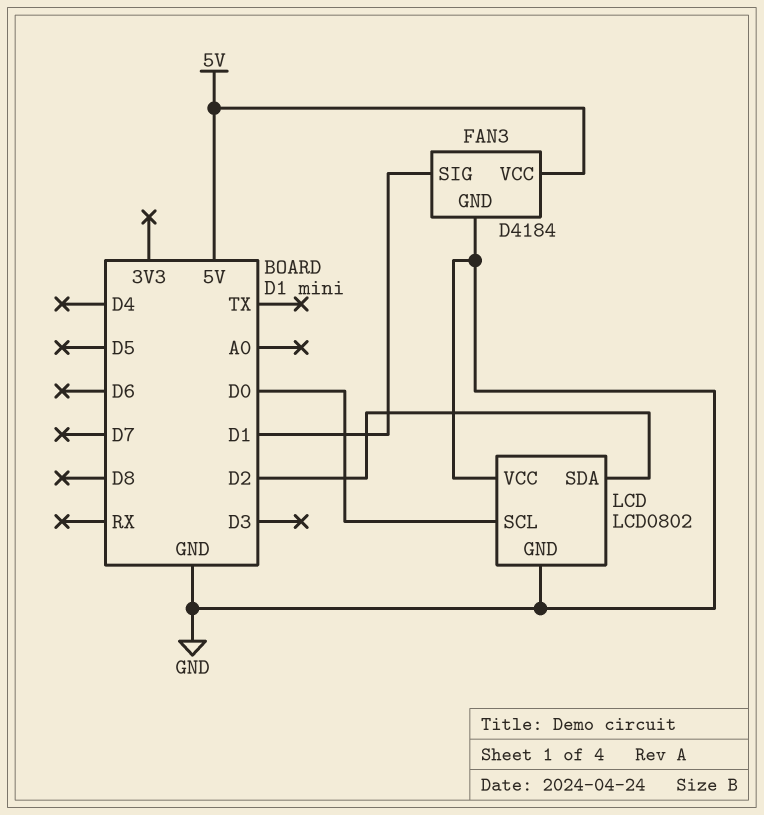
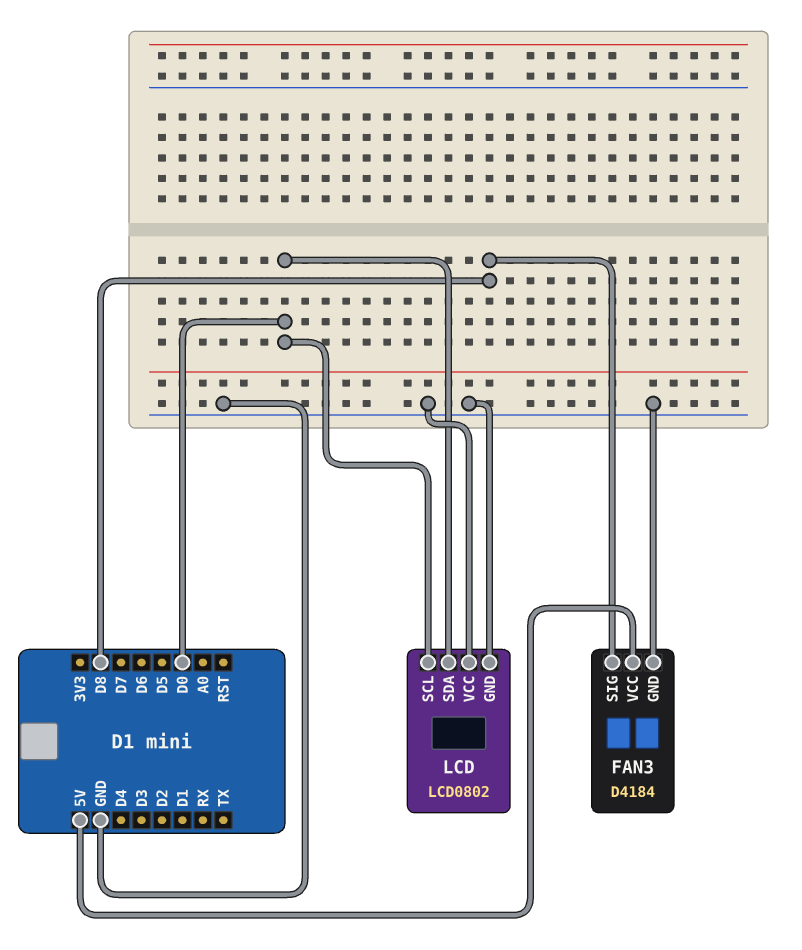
FAN3 pin SIG: D1 -> D8
LCD pin SDA: D2 -> D0

